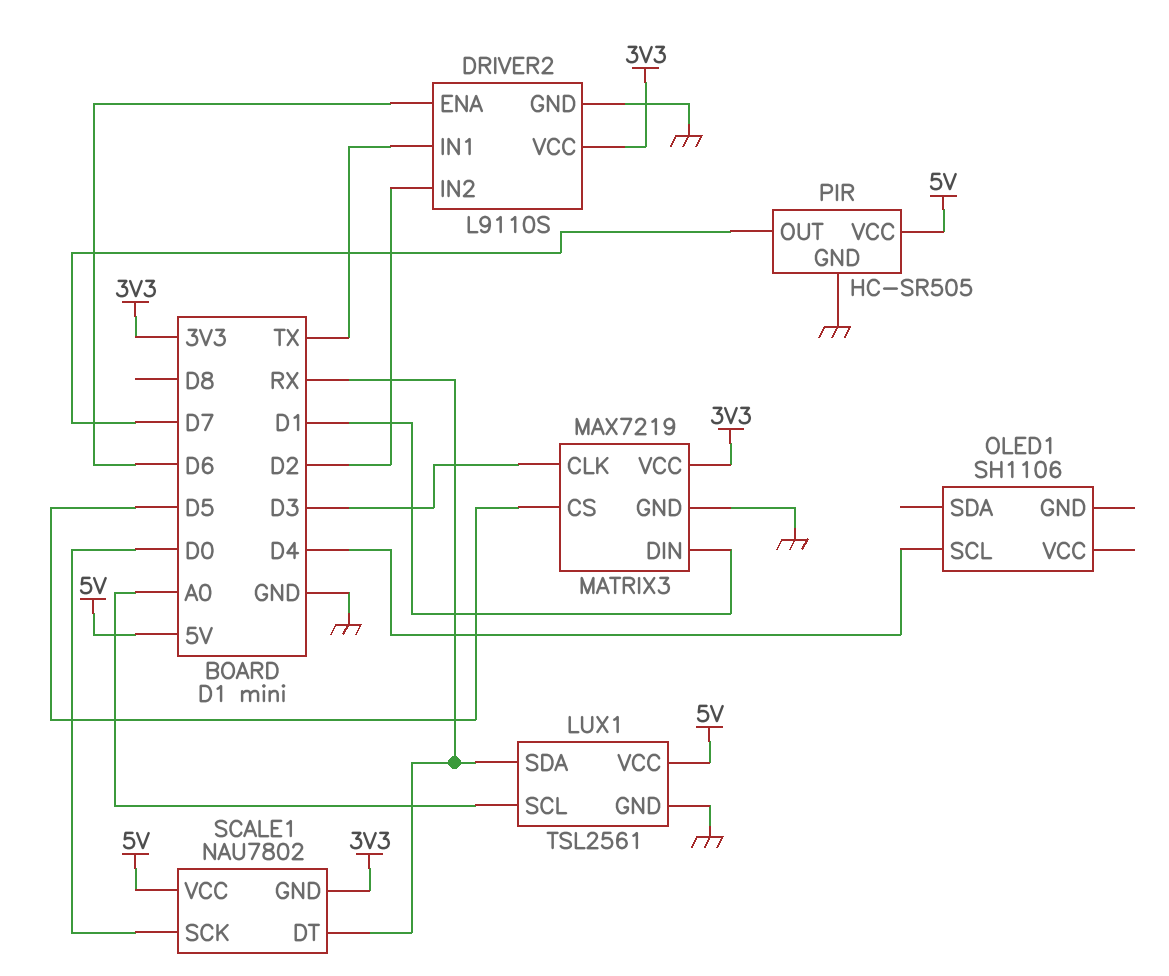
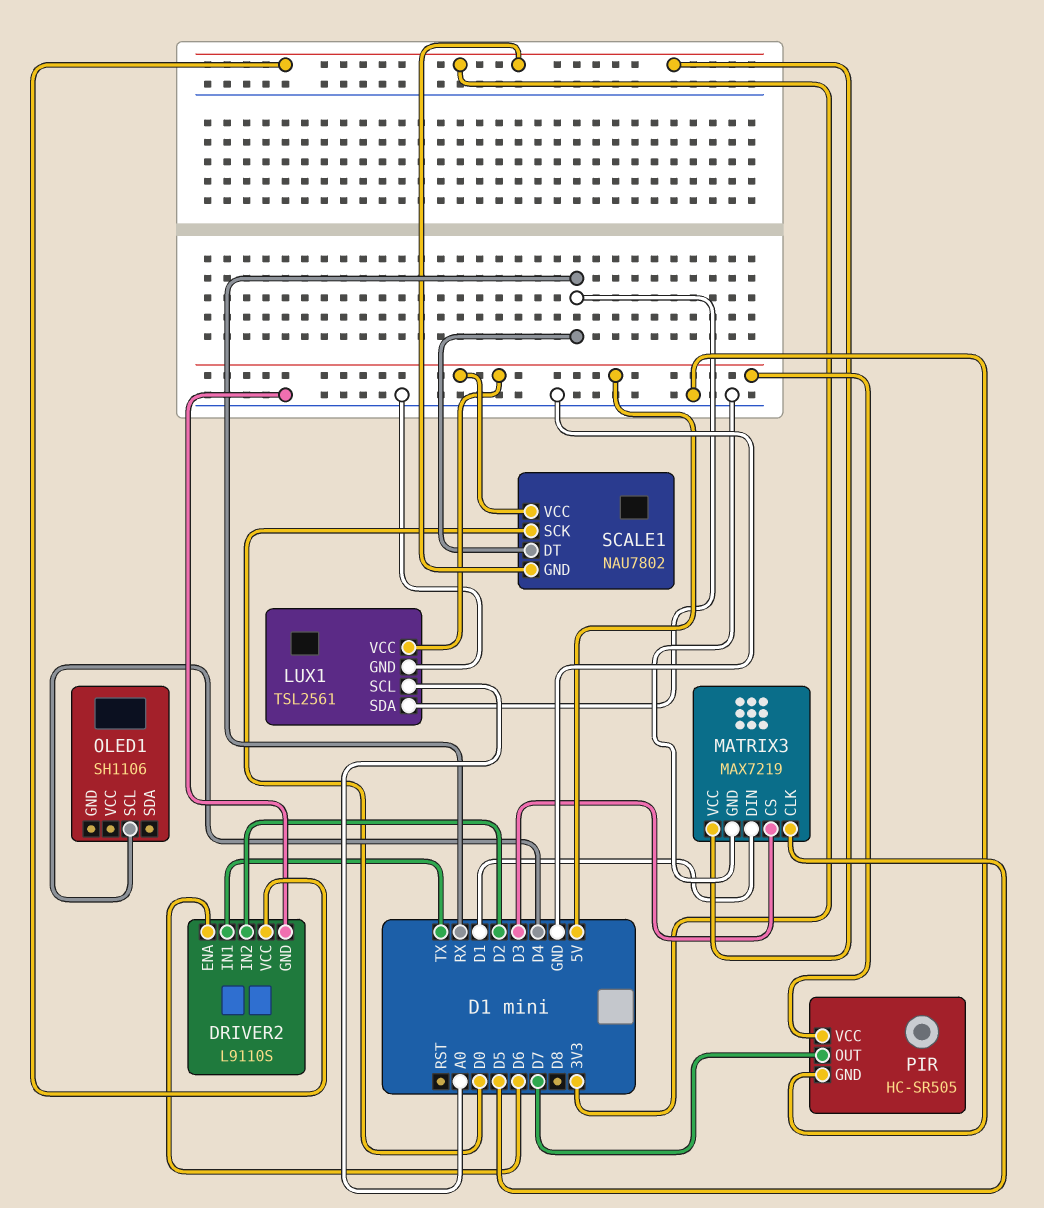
MATRIX3 pin CLK: D3 -> D5
MATRIX3 pin CS: D5 -> D3

